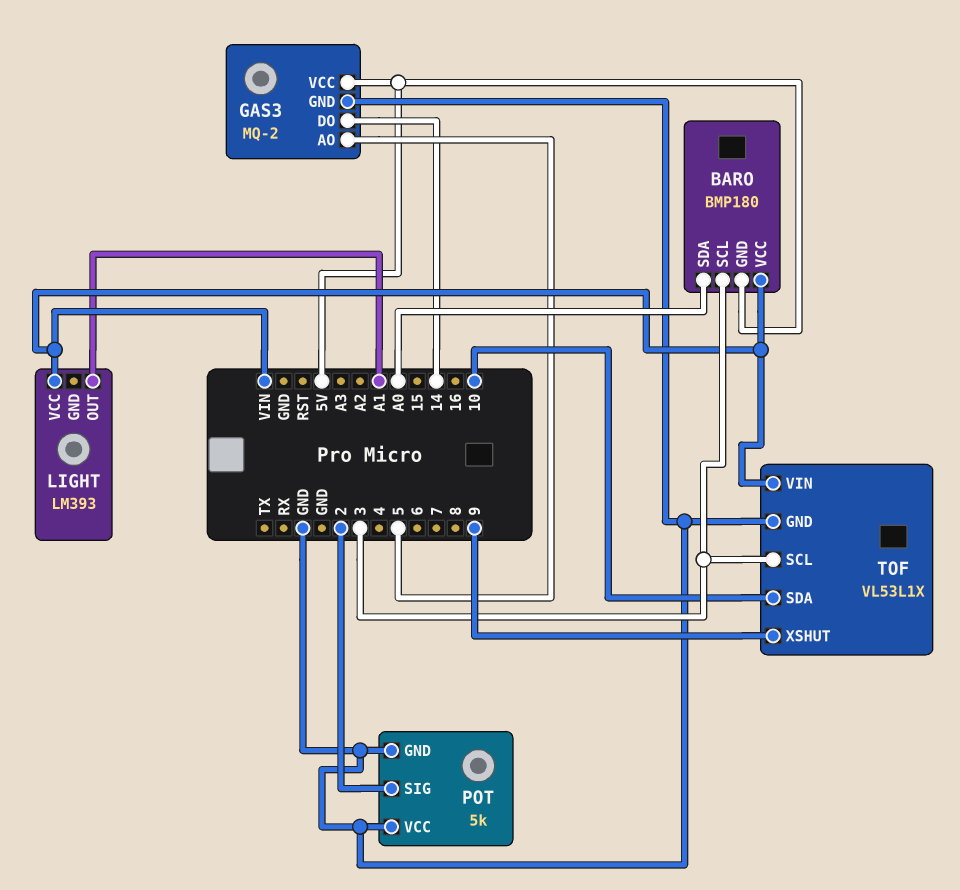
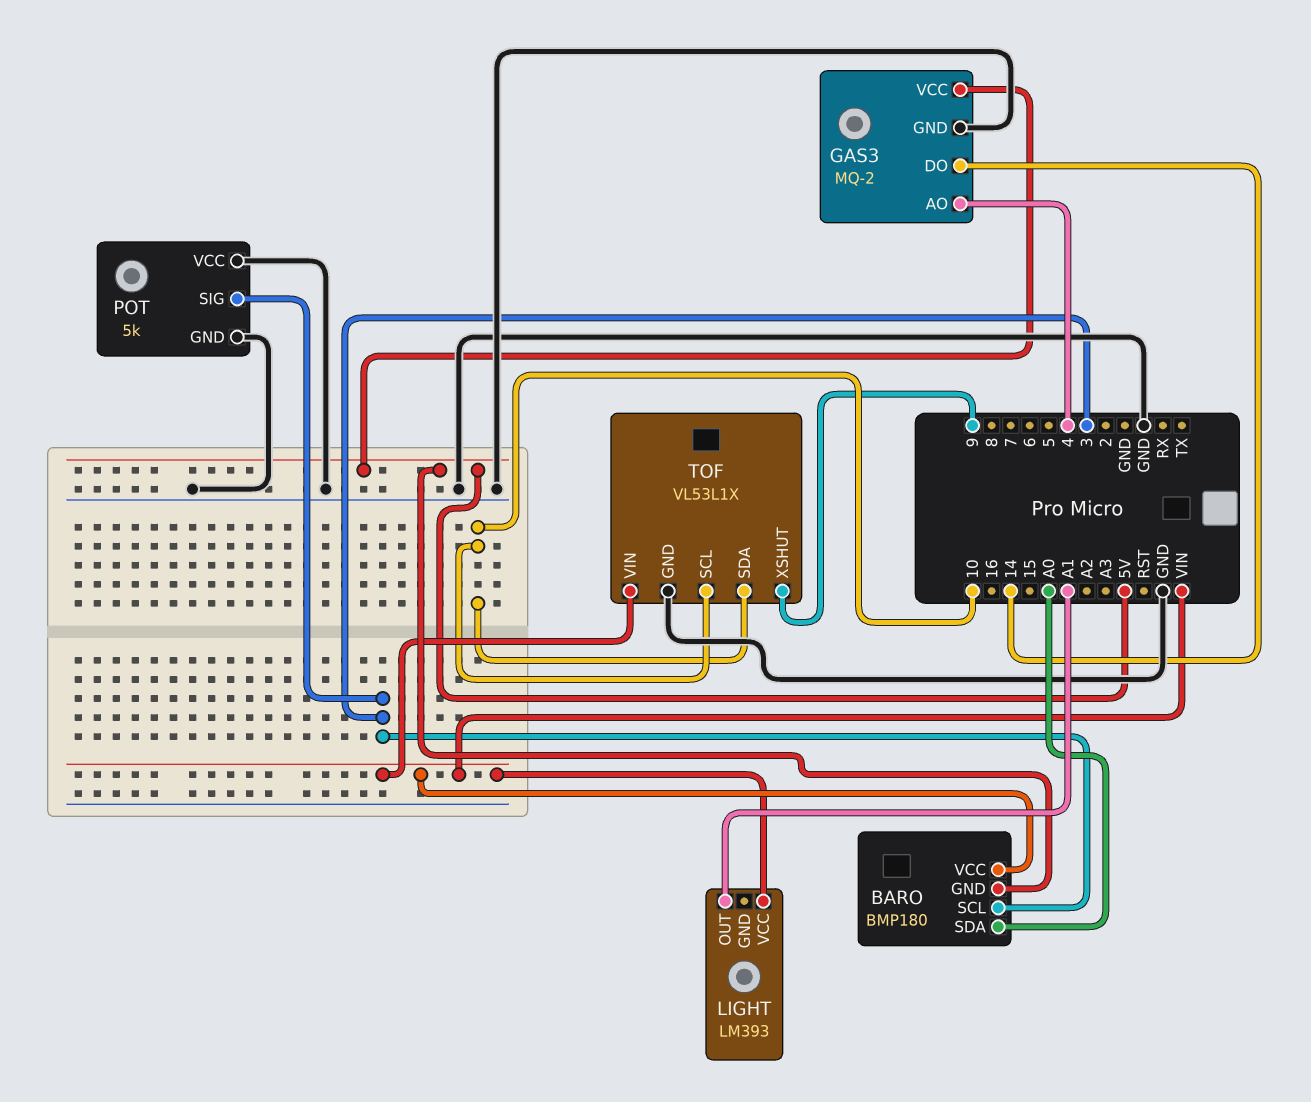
GAS3 pin AO: 5 -> 4
POT pin SIG: 2 -> 3
TOF pin SCL: 3 -> 10

